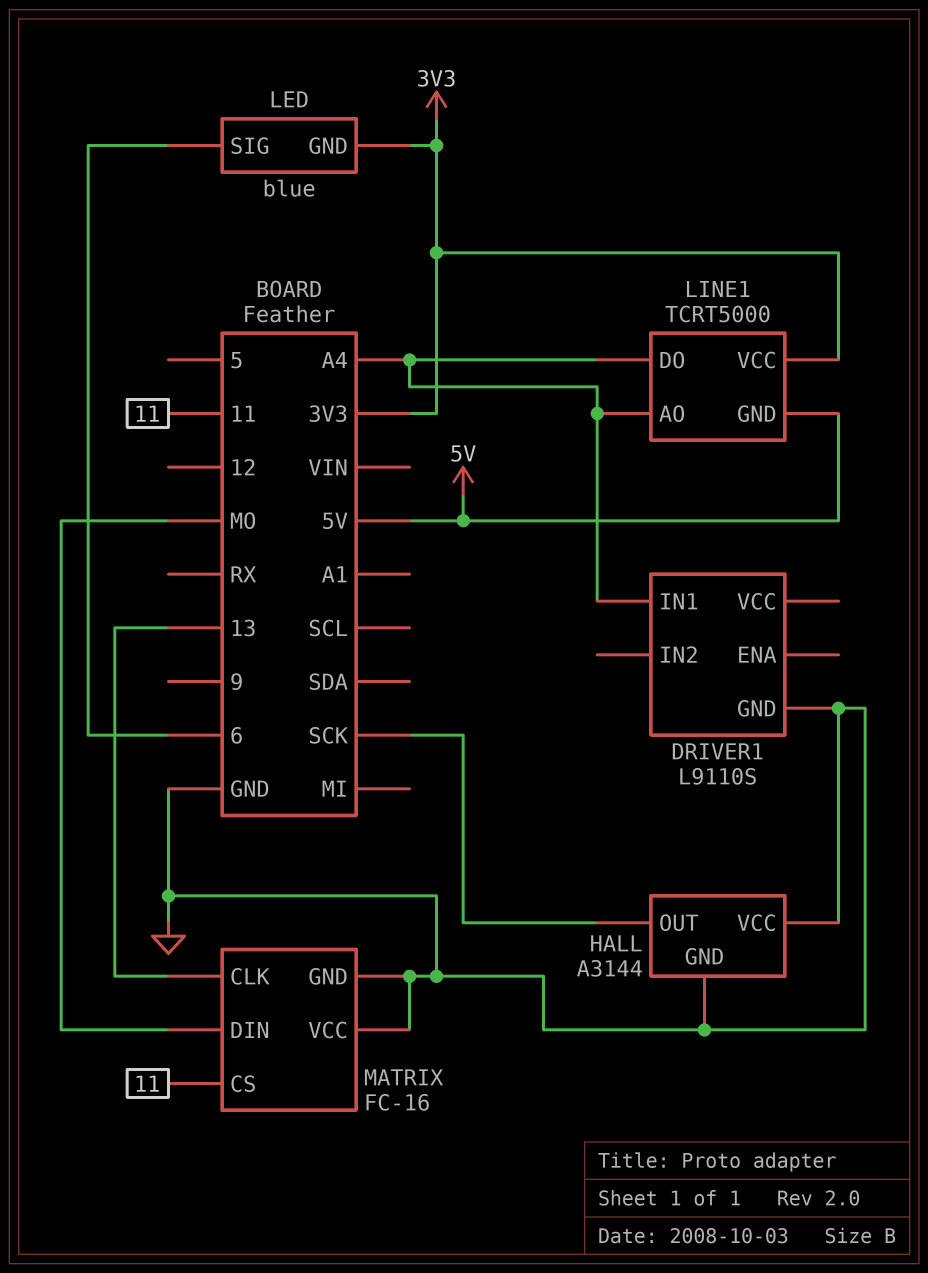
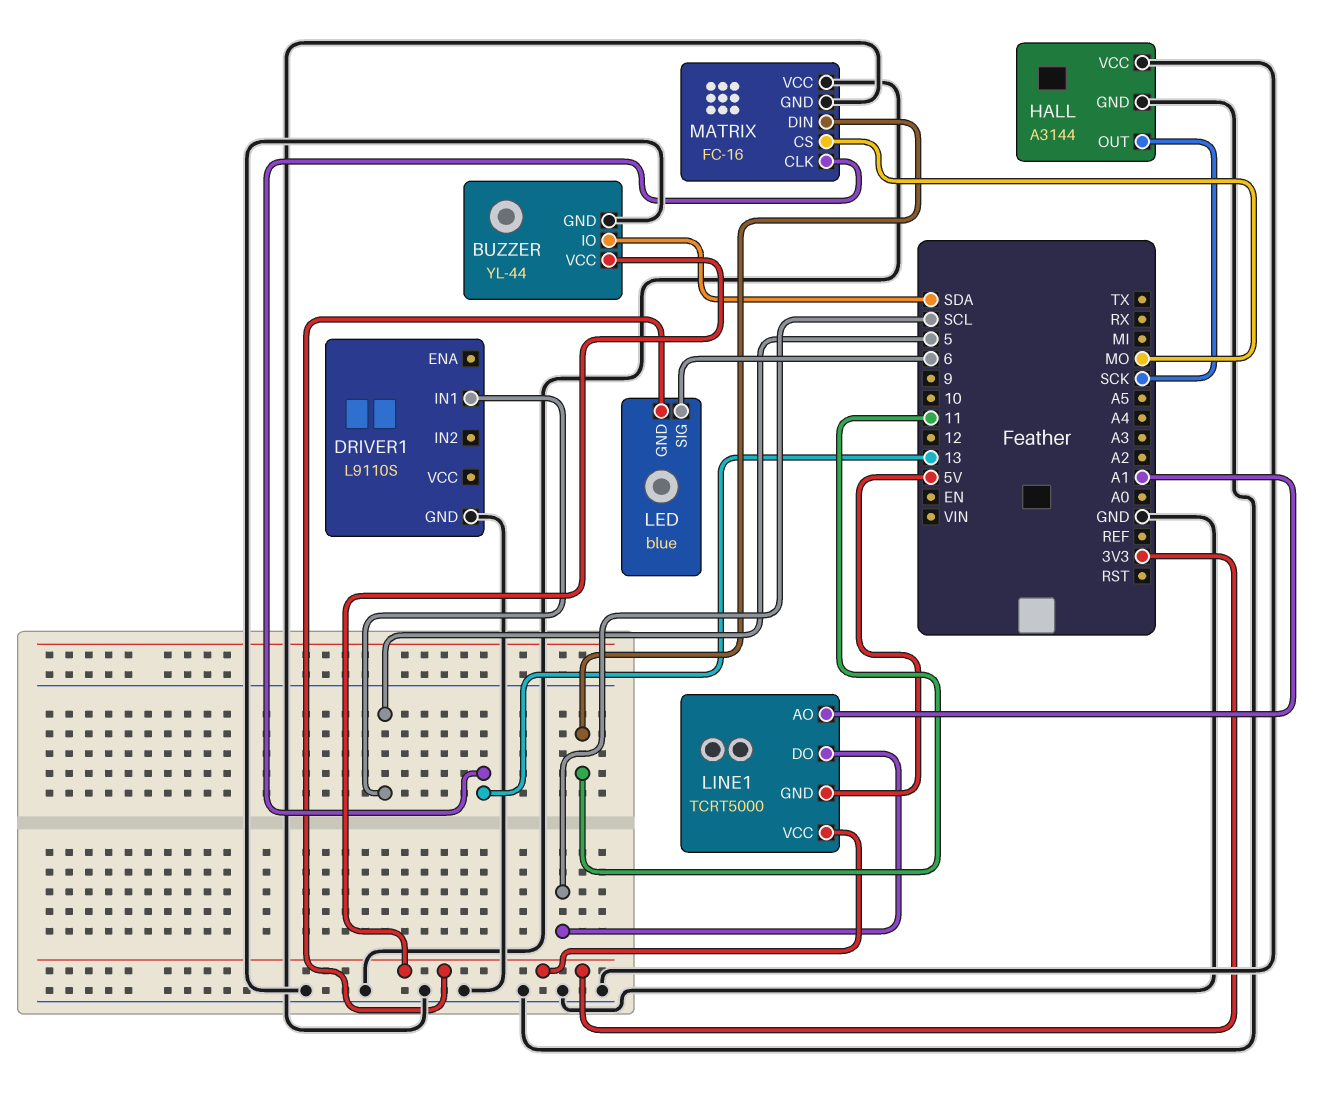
BUZZER: none -> YL-44
BUZZER pin GND: none -> GND
BUZZER pin IO: none -> SDA
BUZZER pin VCC: none -> 3V3
DRIVER1 pin IN1: A4 -> 5
LINE1 pin AO: A4 -> A1
LINE1 pin DO: A4 -> SCL
MATRIX pin CS: 11 -> MO
MATRIX pin DIN: MO -> 11

